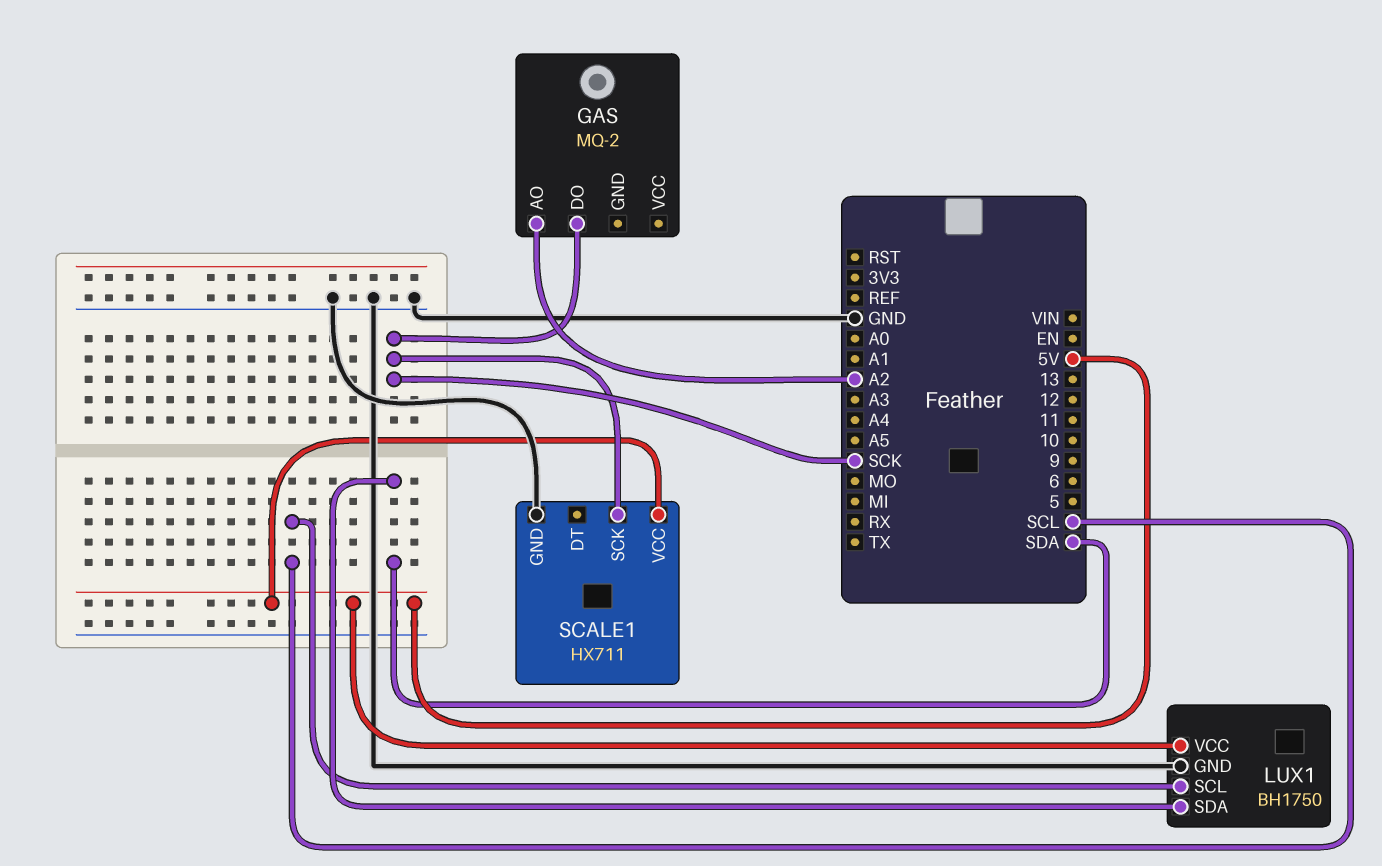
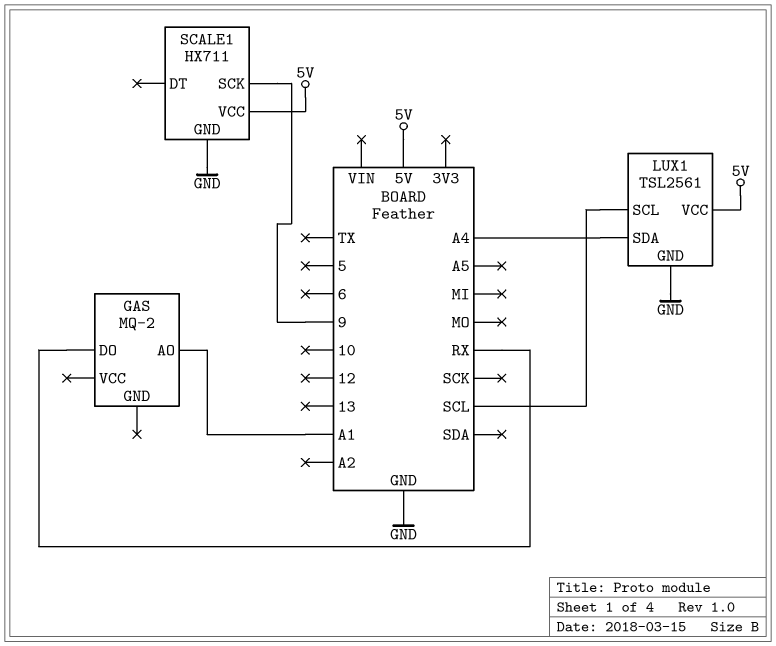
GAS pin AO: A2 -> A1
GAS pin DO: SCK -> RX
LUX1: BH1750 -> TSL2561
LUX1 pin SDA: SDA -> A4
SCALE1 pin SCK: SCK -> 9

